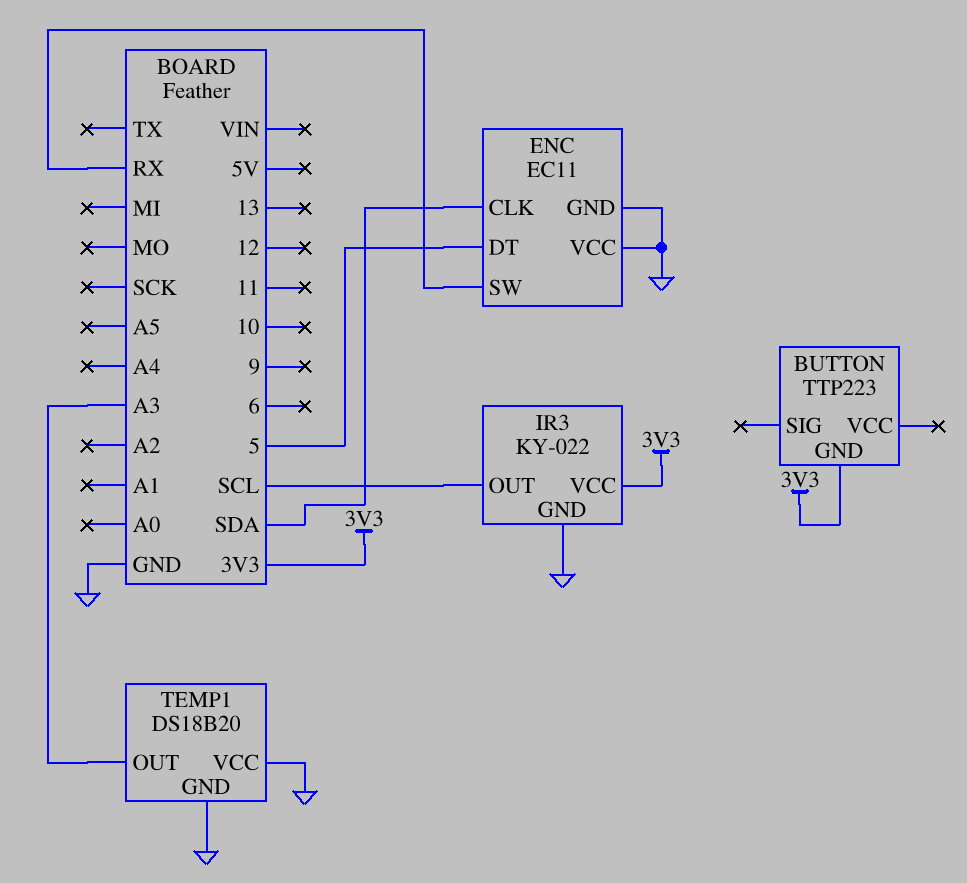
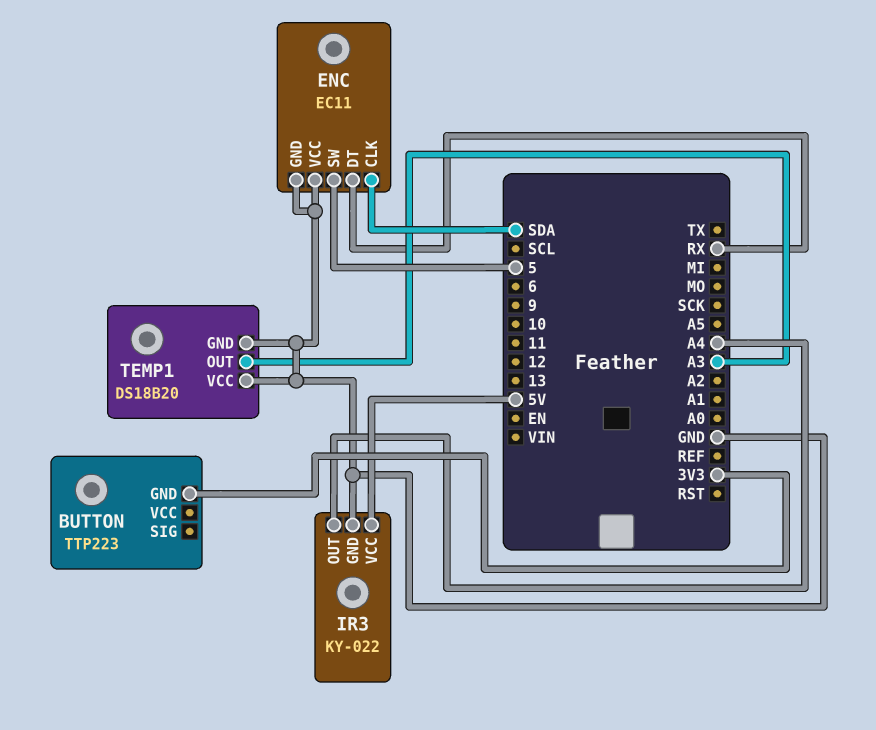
ENC pin DT: 5 -> RX
ENC pin SW: RX -> 5
IR3 pin OUT: SCL -> A4
IR3 pin VCC: 3V3 -> 5V

